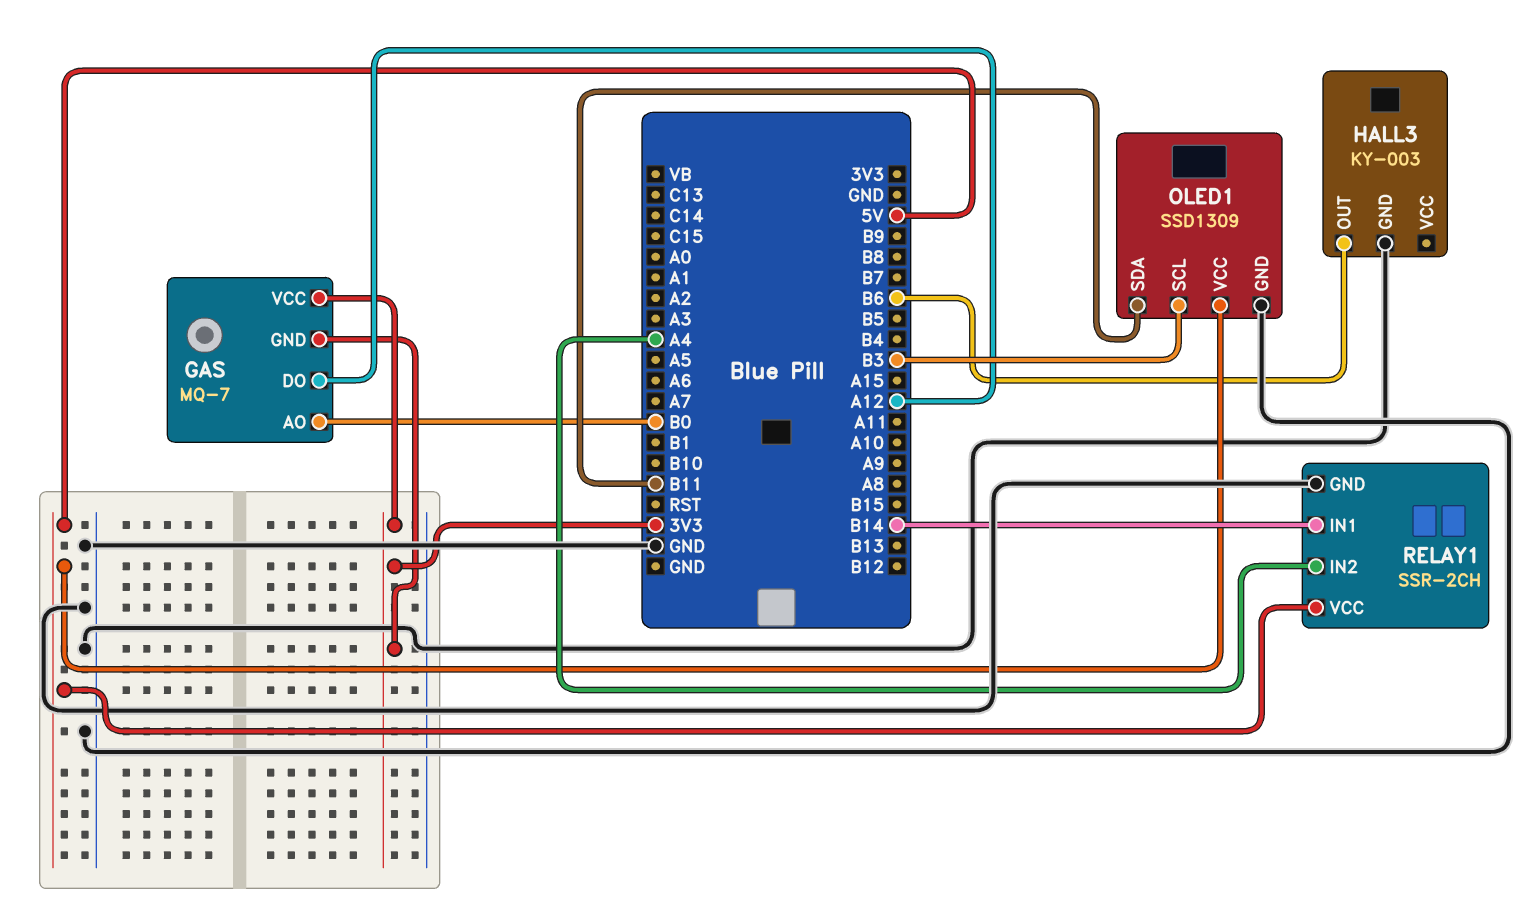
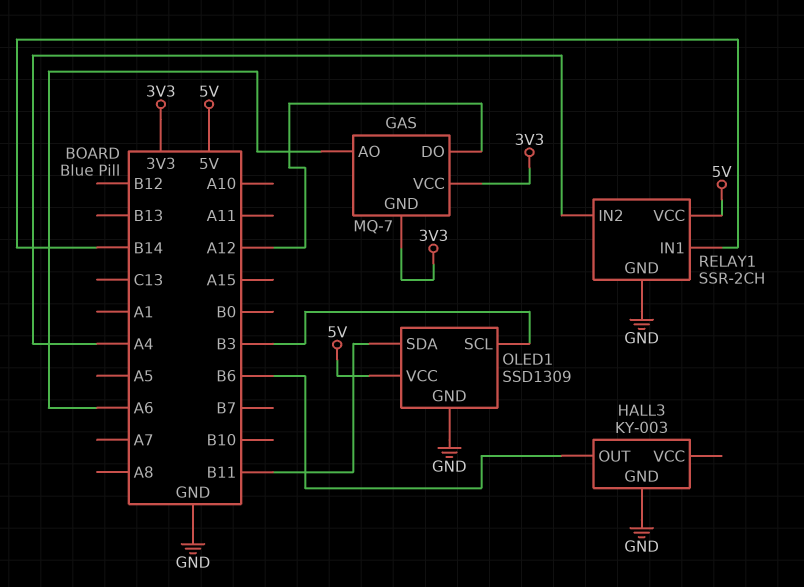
GAS pin AO: B0 -> A6

